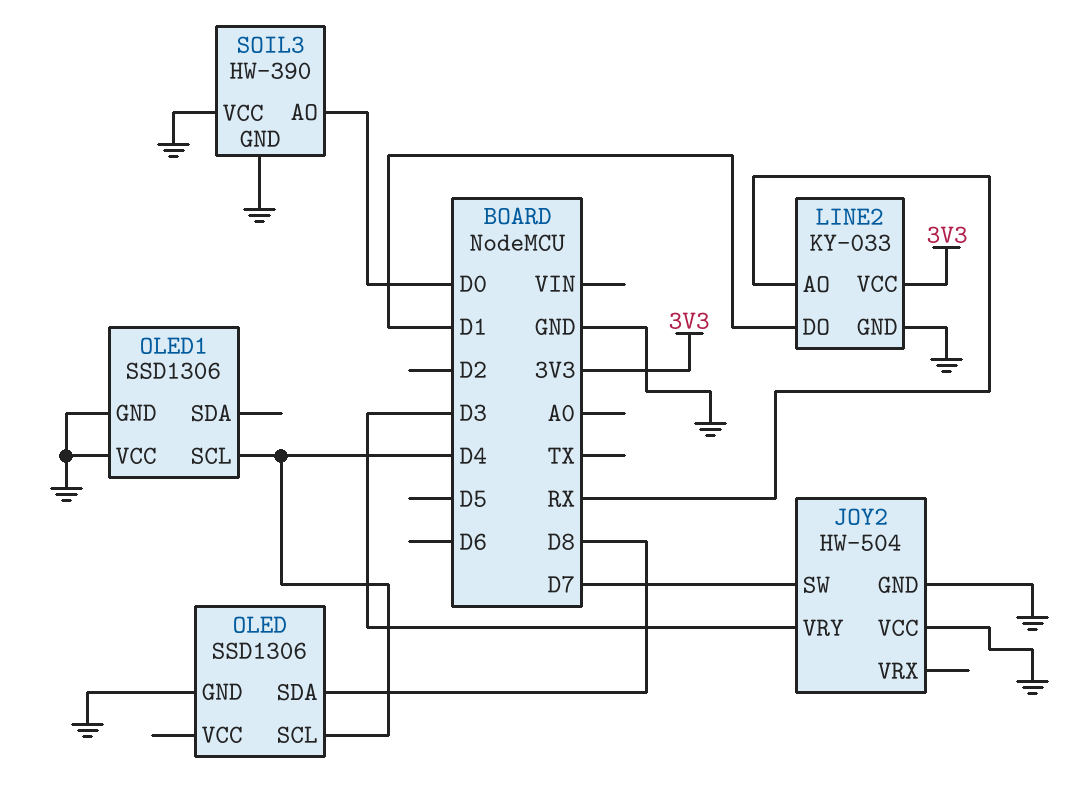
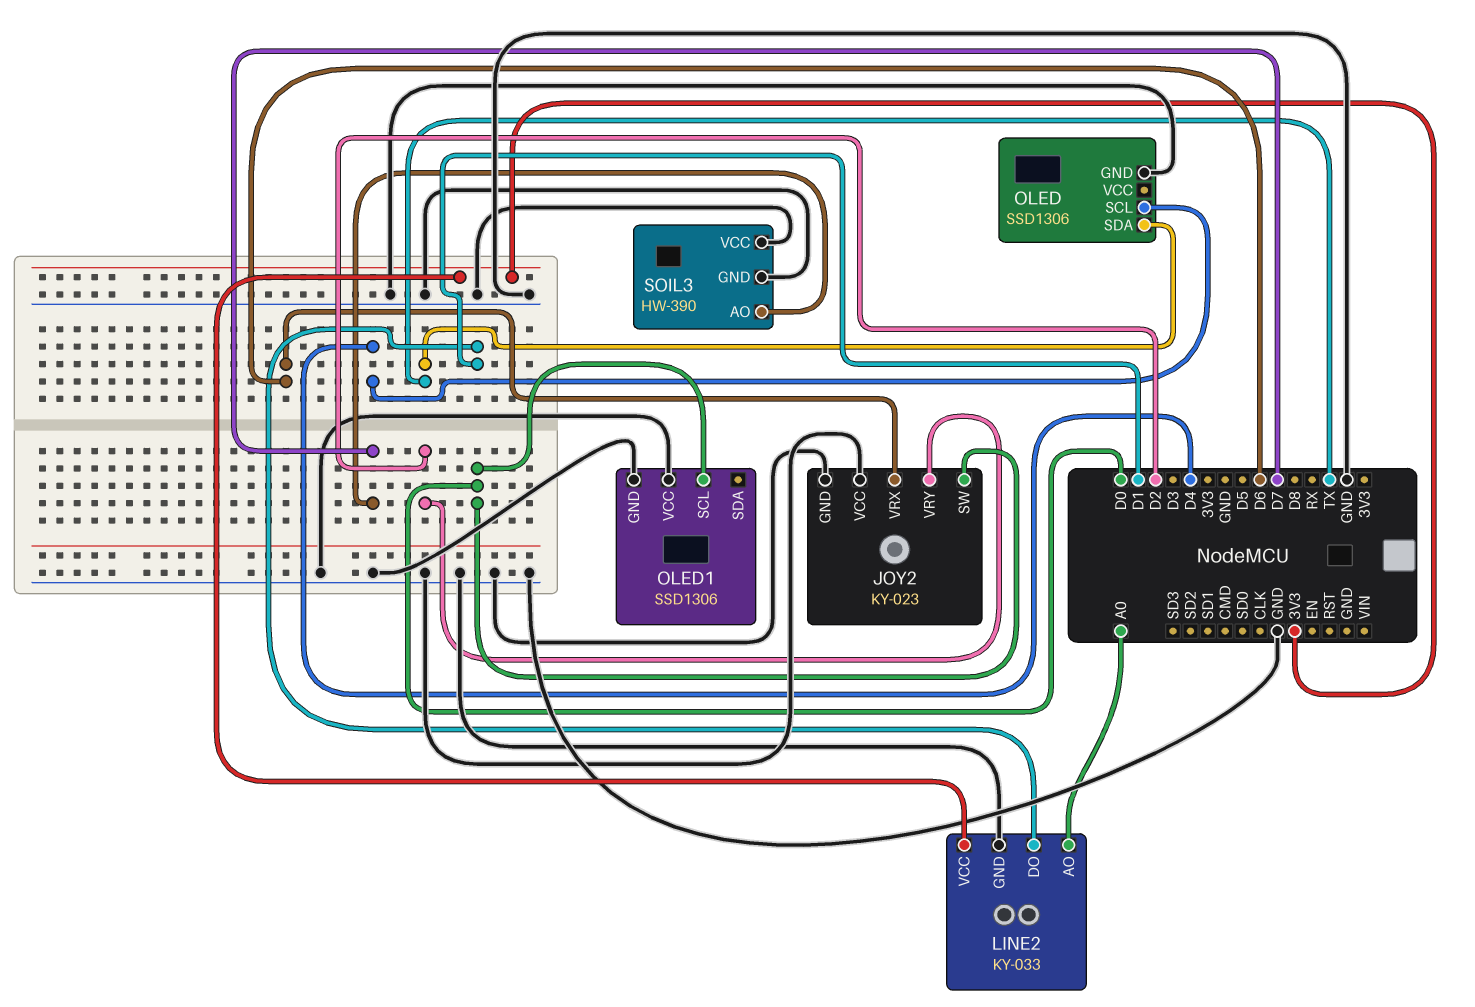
JOY2: HW-504 -> KY-023
JOY2 pin SW: D7 -> D0
JOY2 pin VRX: none -> D6
JOY2 pin VRY: D3 -> D2
LINE2 pin AO: RX -> A0
OLED pin SDA: D8 -> TX
OLED1 pin SCL: D4 -> D0
SOIL3 pin AO: D0 -> D7

